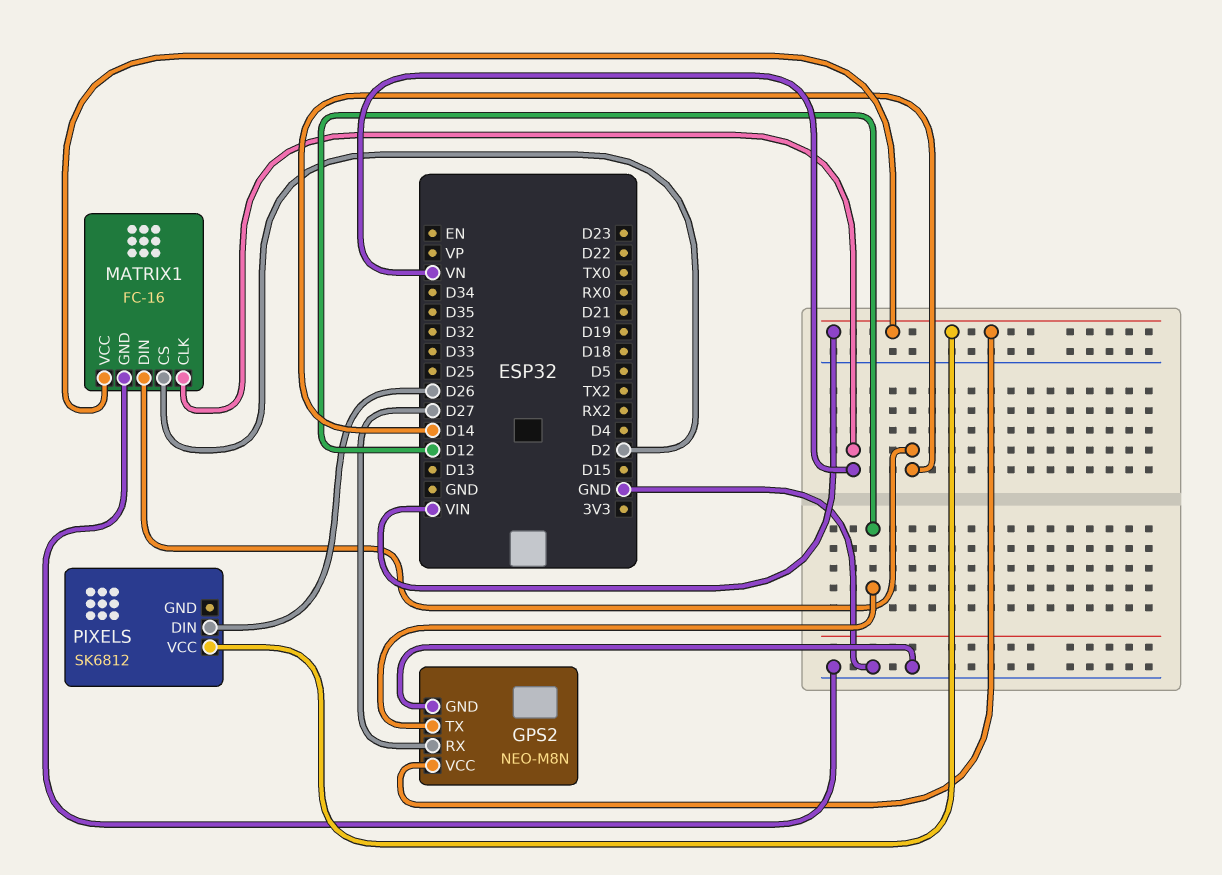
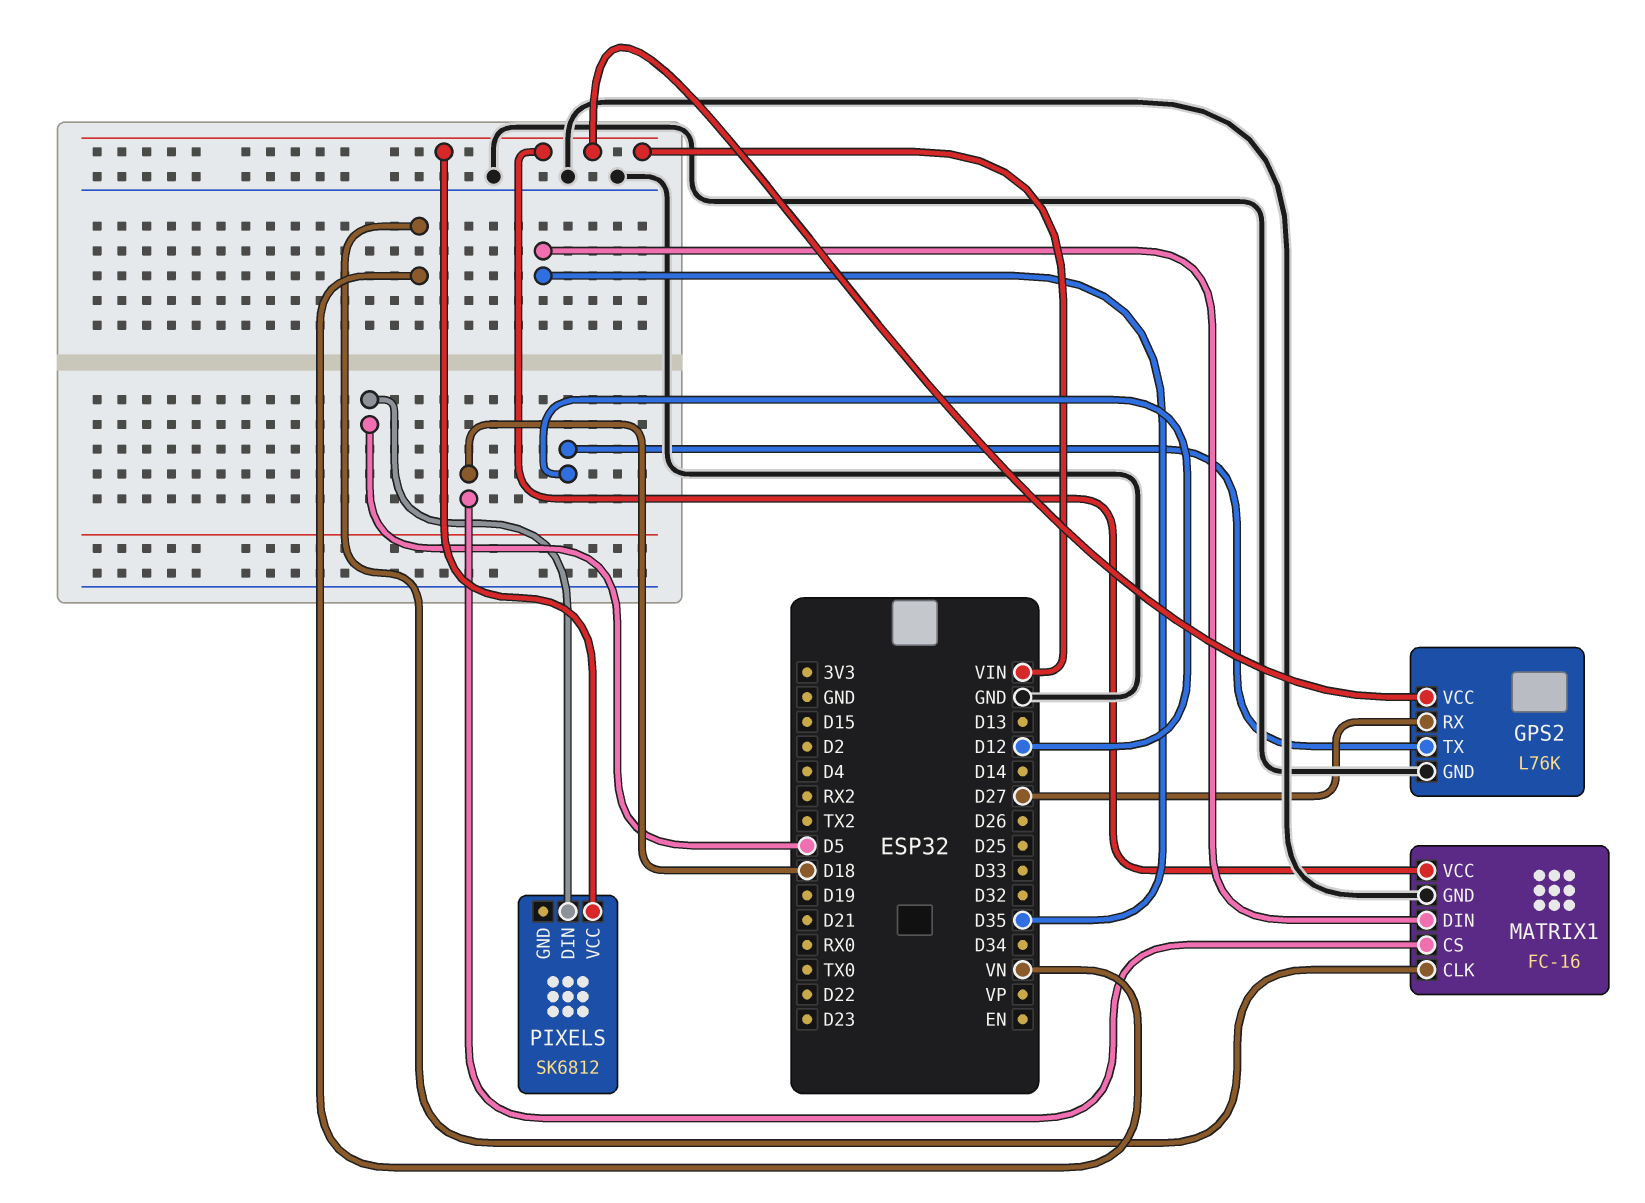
GPS2: NEO-M8N -> L76K
MATRIX1 pin CS: D2 -> D18
MATRIX1 pin DIN: D14 -> D35
PIXELS pin DIN: D26 -> D5

